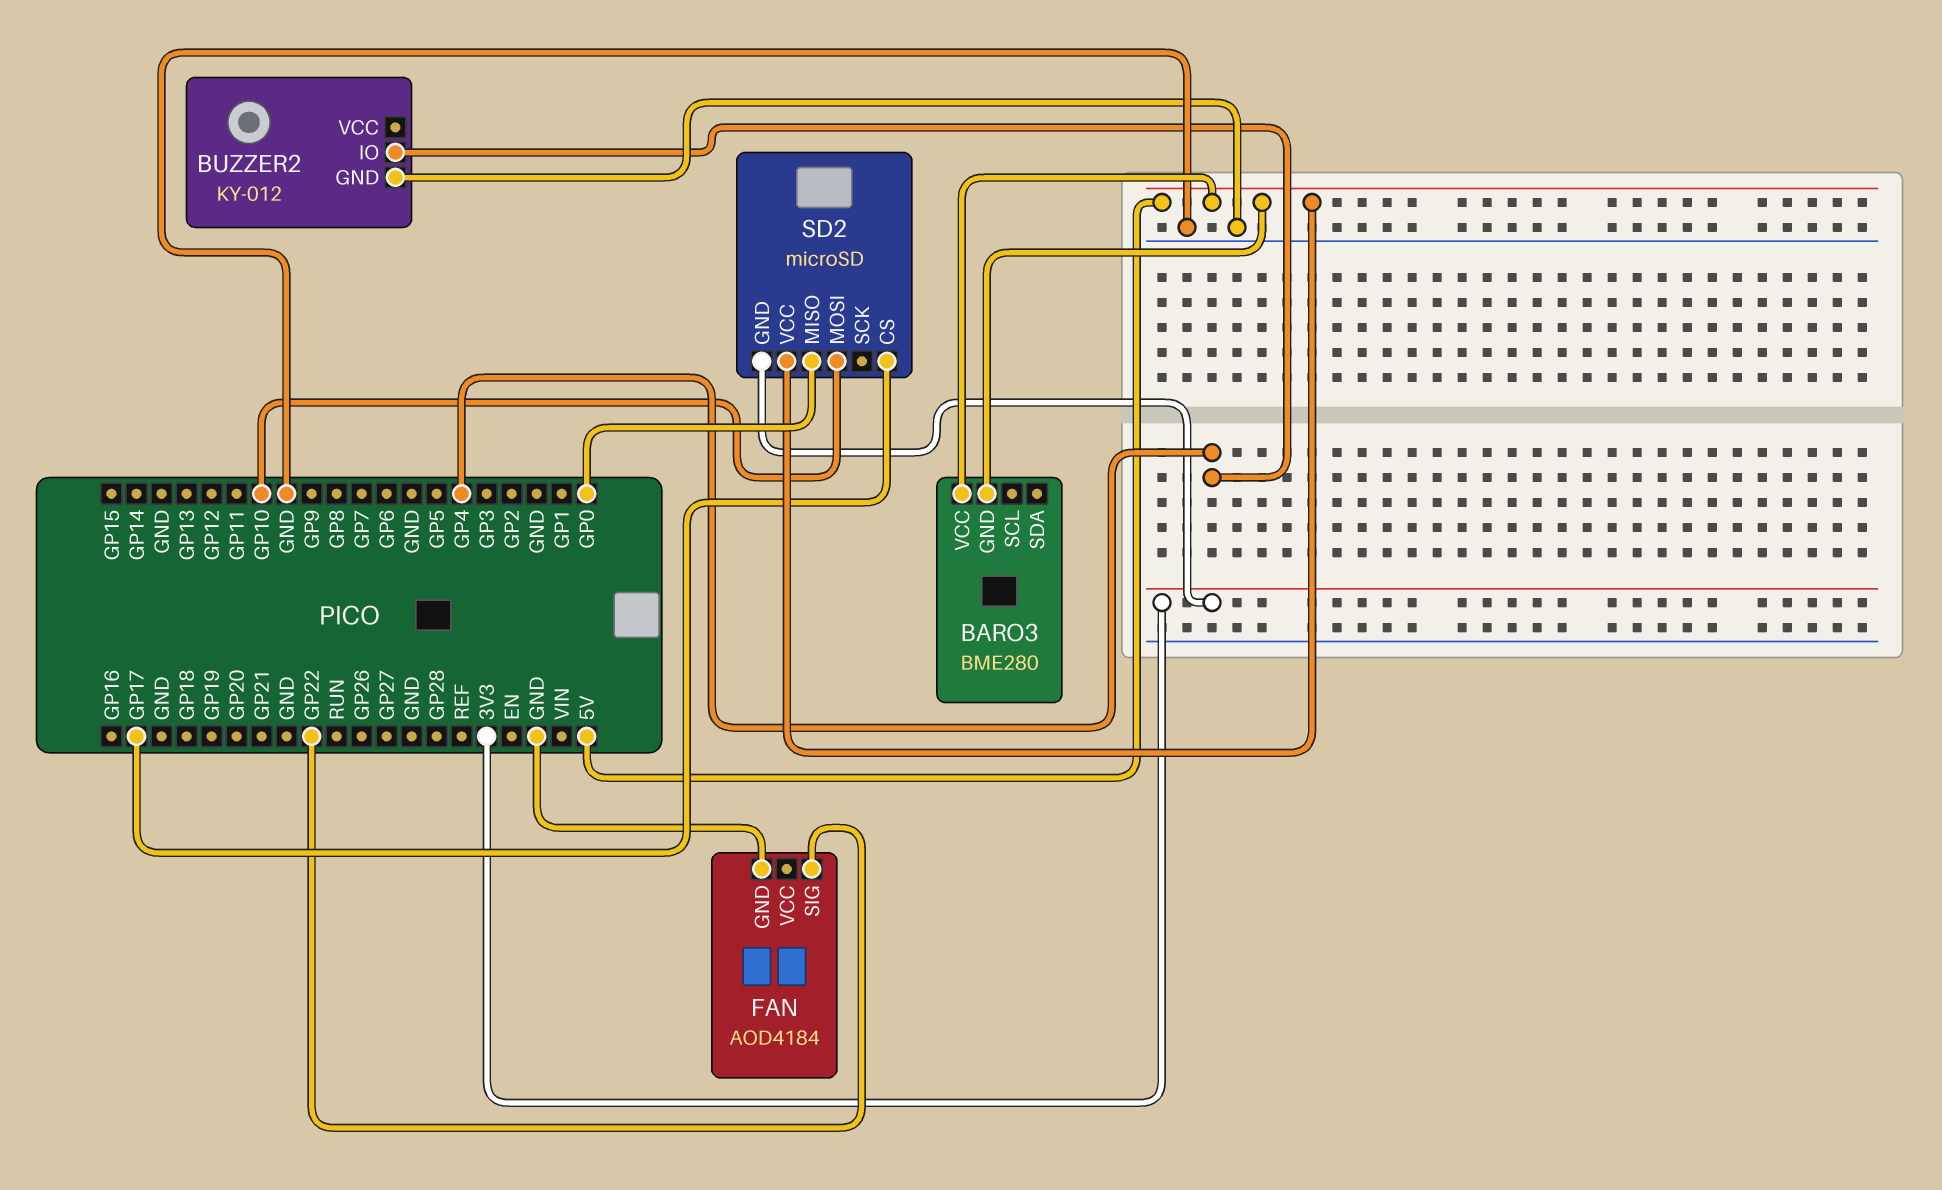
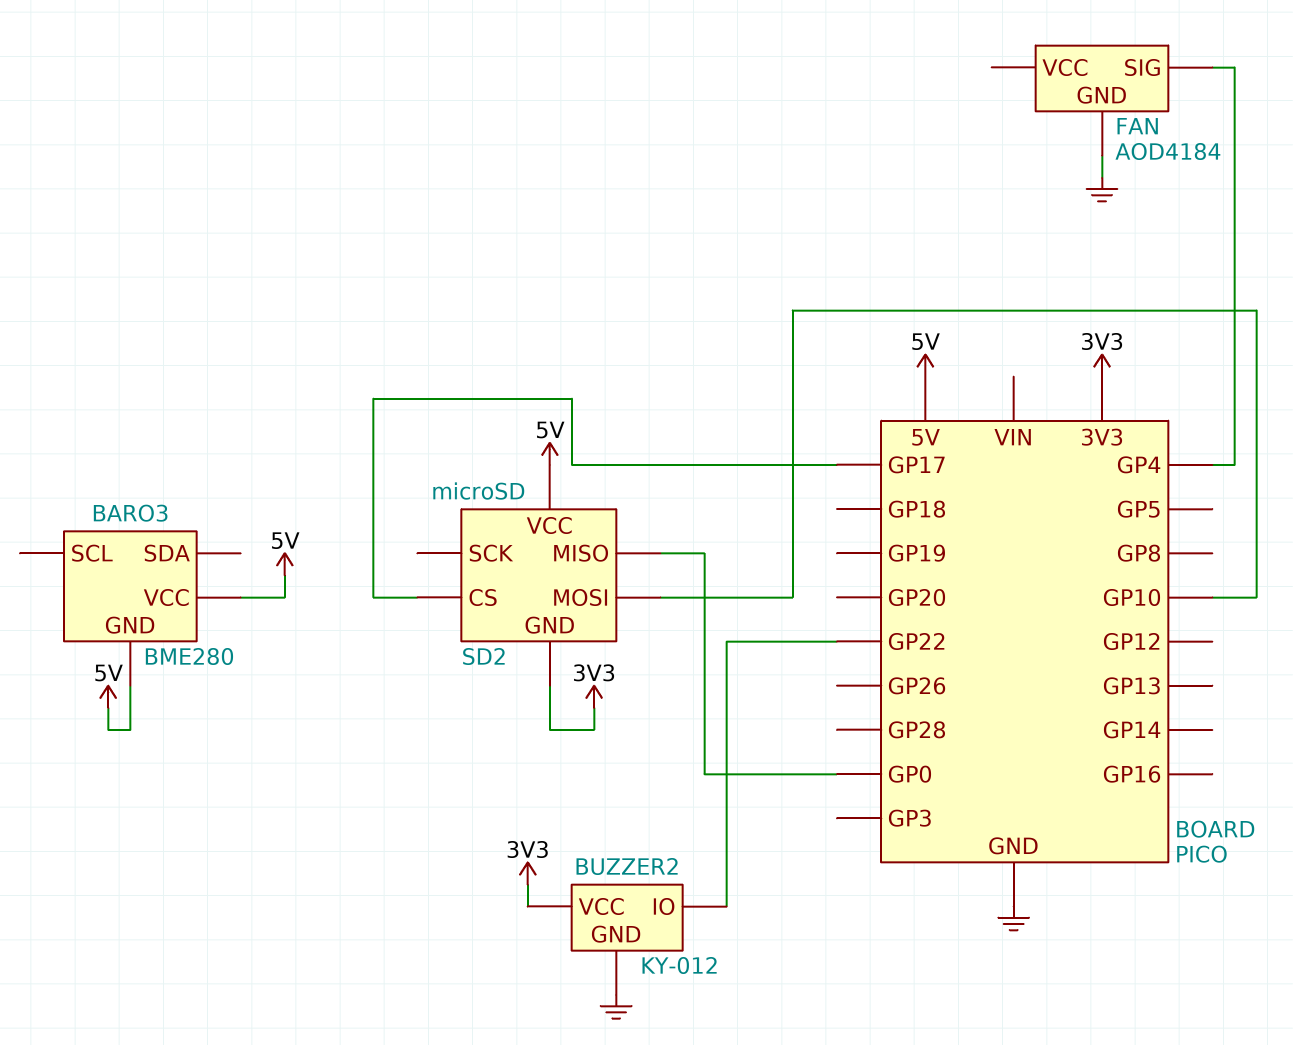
BUZZER2 pin IO: GP4 -> GP22
BUZZER2 pin VCC: none -> 3V3
FAN pin SIG: GP22 -> GP4

